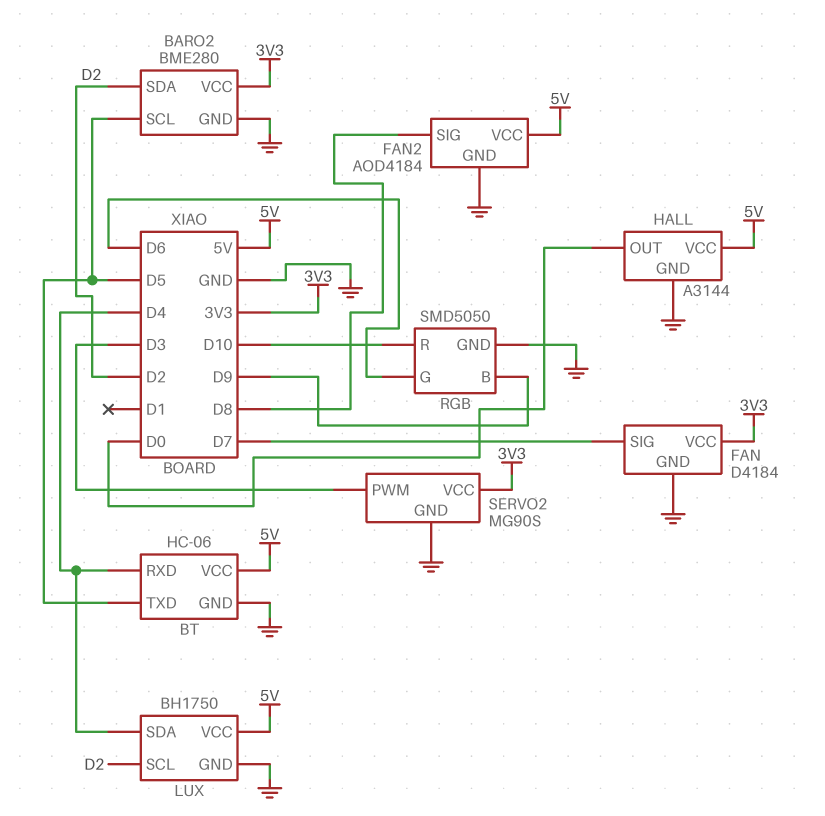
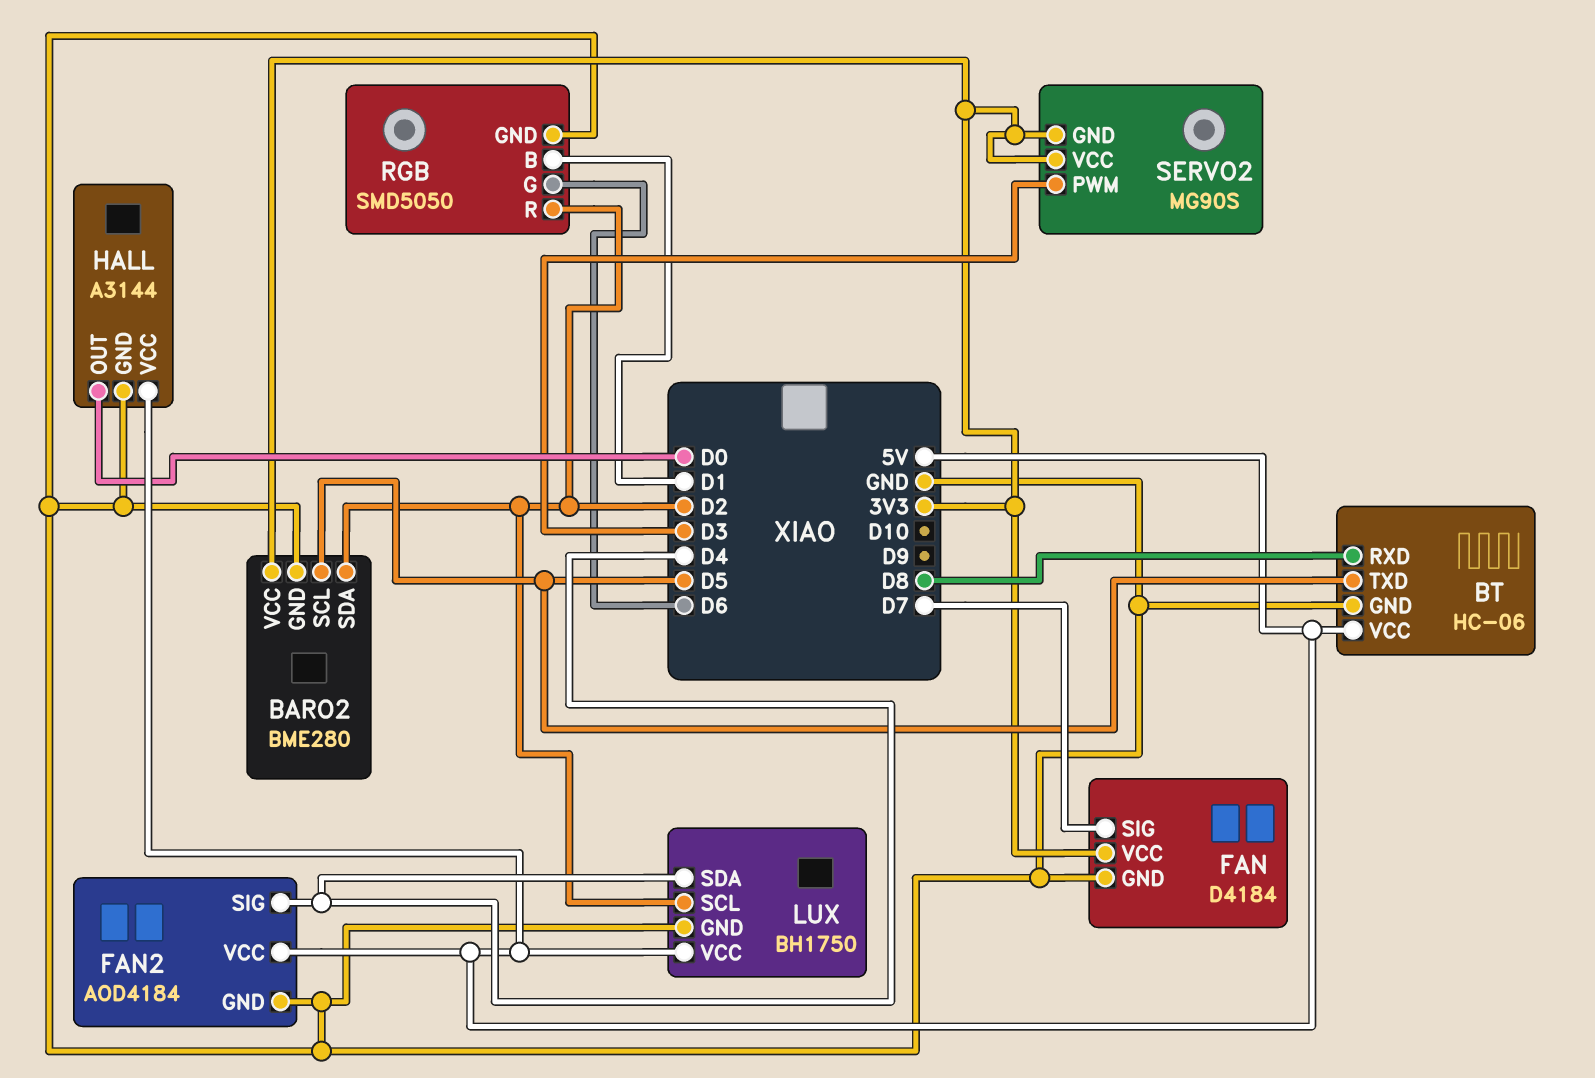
BT pin RXD: D4 -> D8
FAN2 pin SIG: D8 -> D4
RGB pin B: D9 -> D1
RGB pin R: D10 -> D2
SERVO2 pin GND: GND -> 3V3

